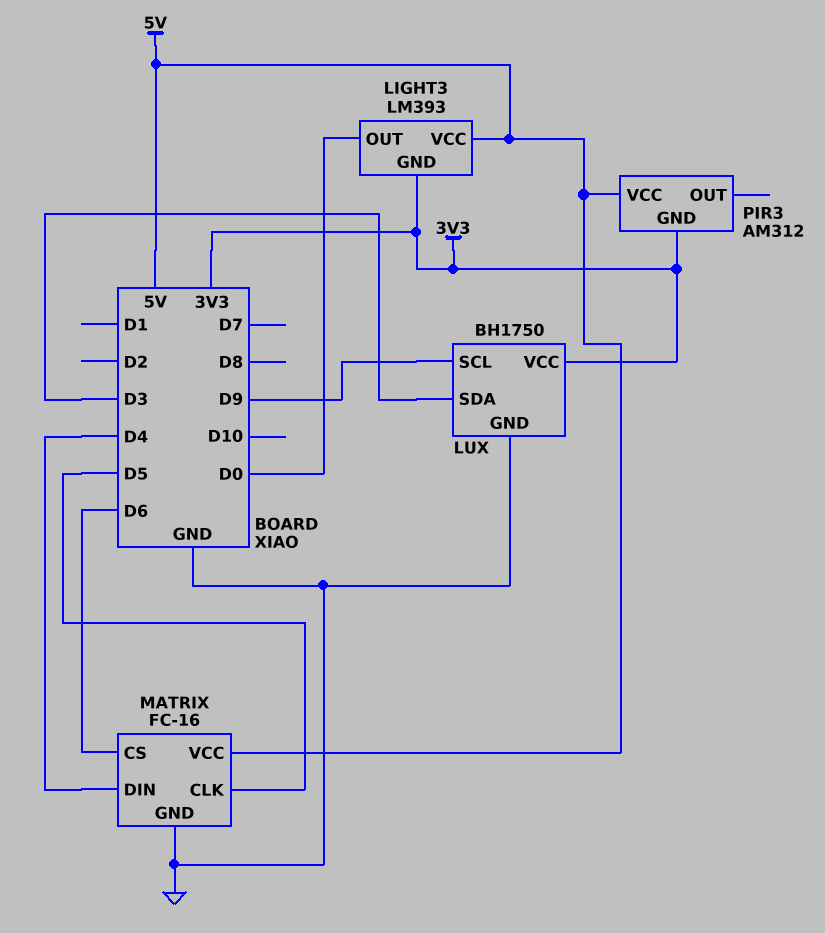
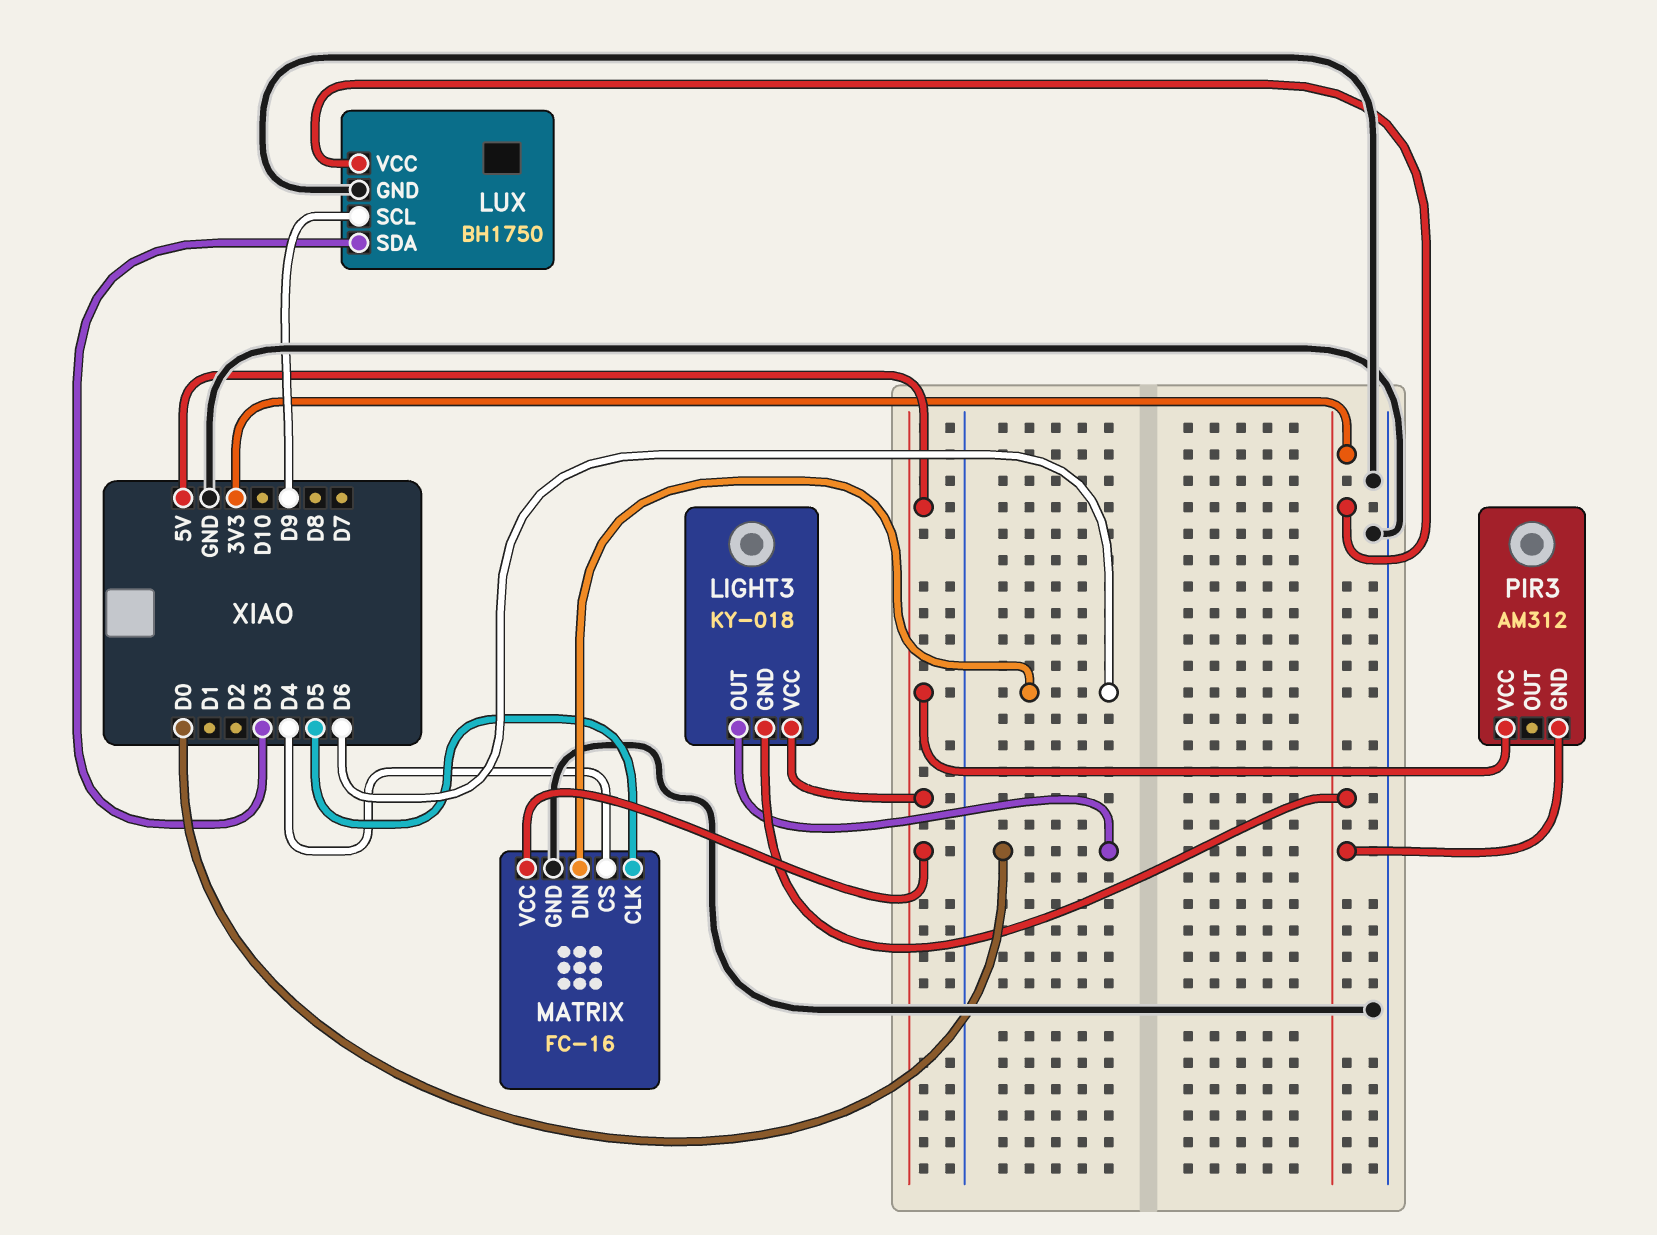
LIGHT3: LM393 -> KY-018
MATRIX pin CS: D6 -> D4
MATRIX pin DIN: D4 -> D6

